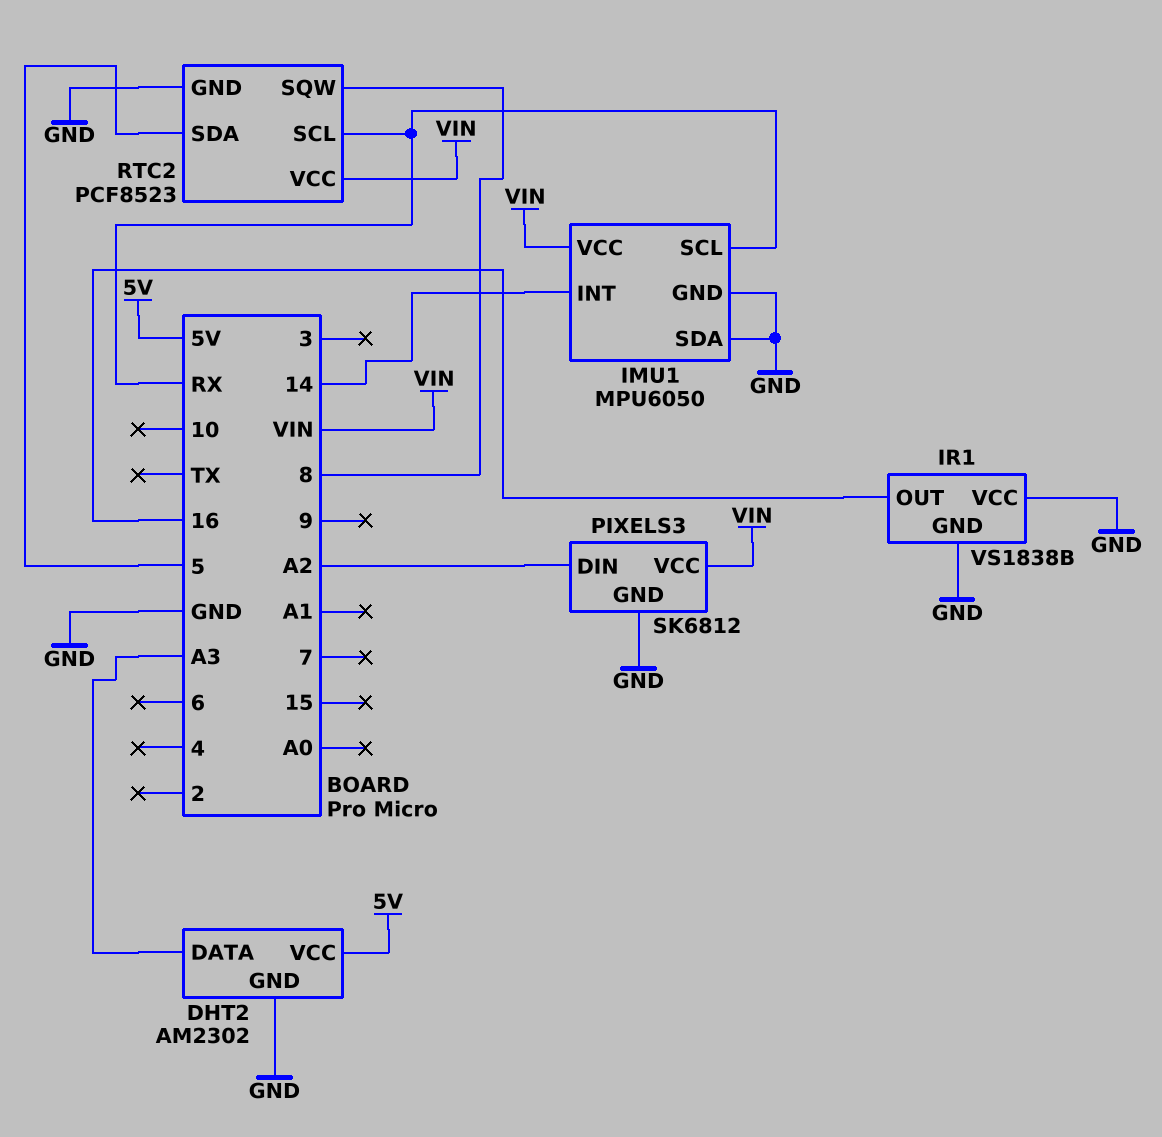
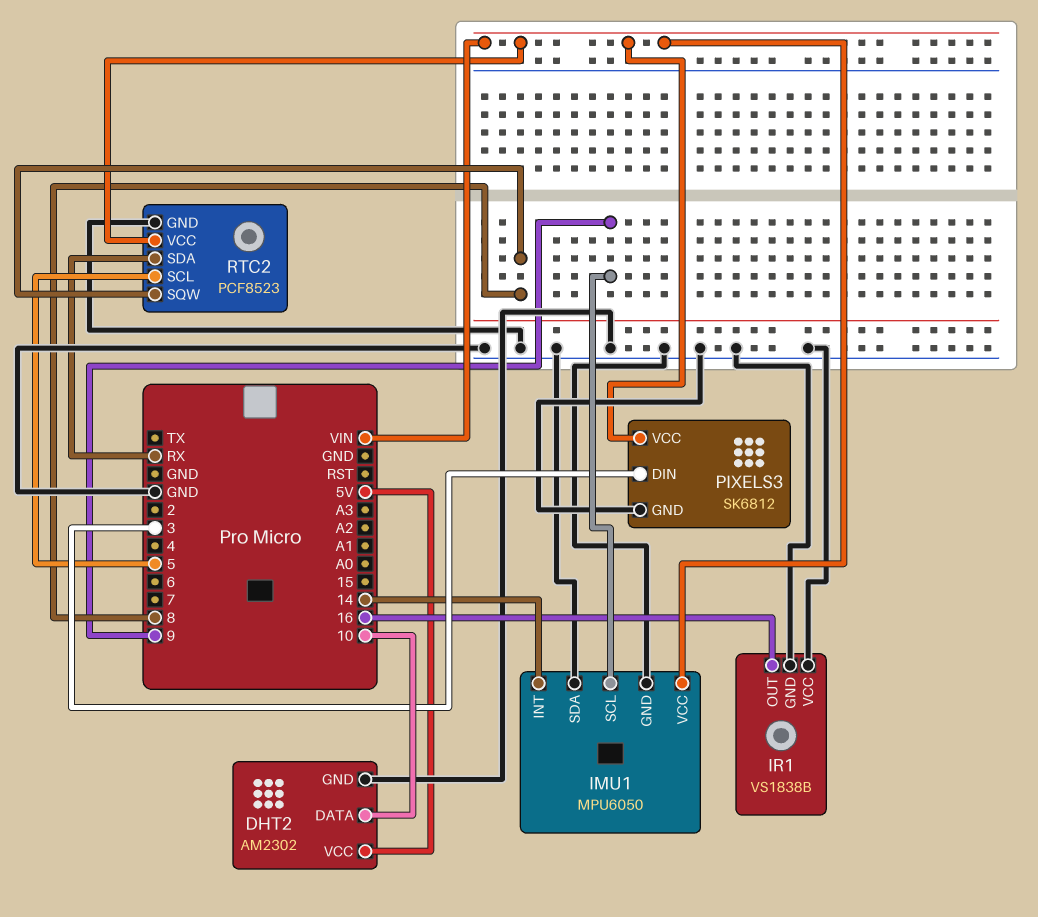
DHT2 pin DATA: A3 -> 10
IMU1 pin SCL: RX -> 9
PIXELS3 pin DIN: A2 -> 3
RTC2 pin SCL: RX -> 5
RTC2 pin SDA: 5 -> RX

